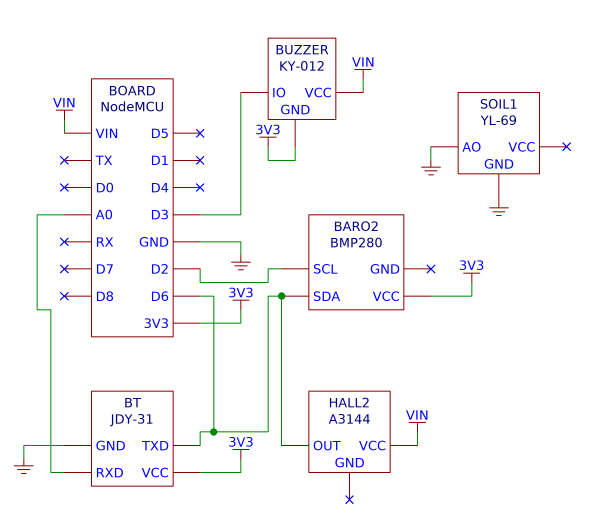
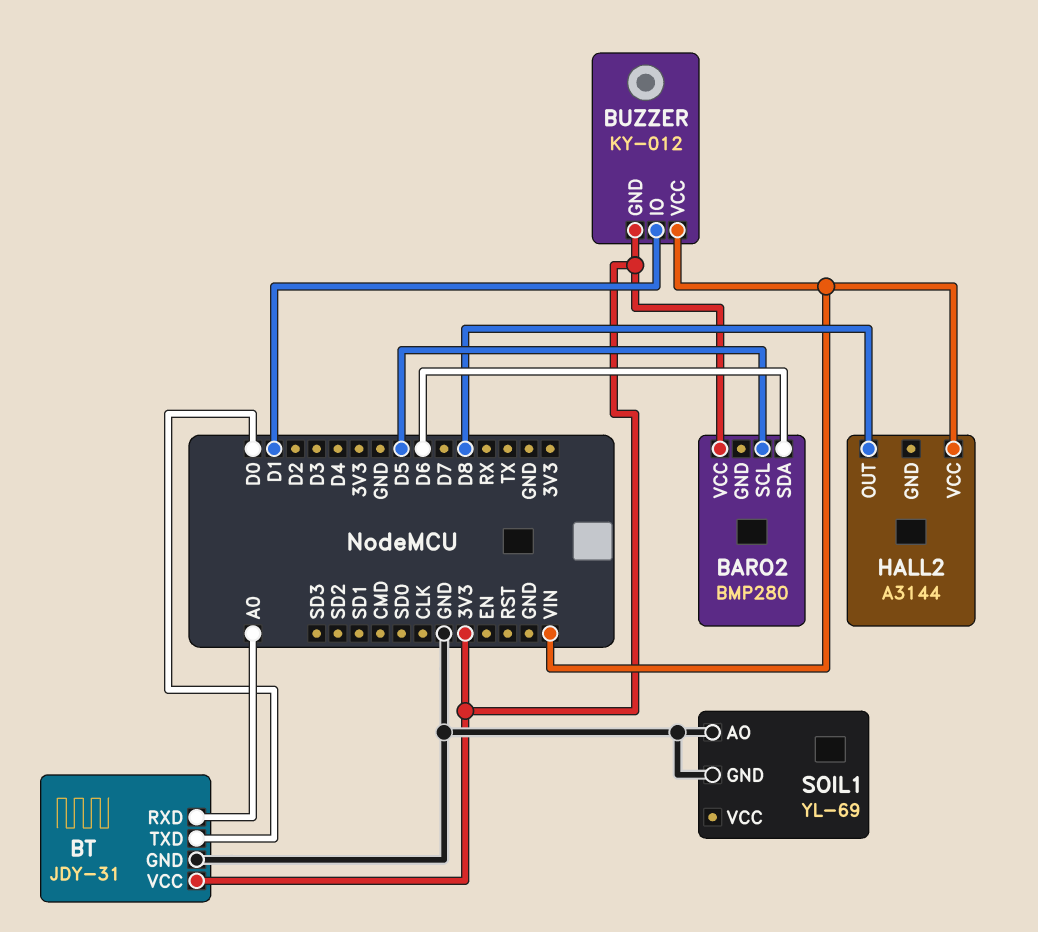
BARO2 pin SCL: D2 -> D5
BT pin TXD: D6 -> D0
BUZZER pin IO: D3 -> D1
HALL2 pin OUT: D6 -> D8

